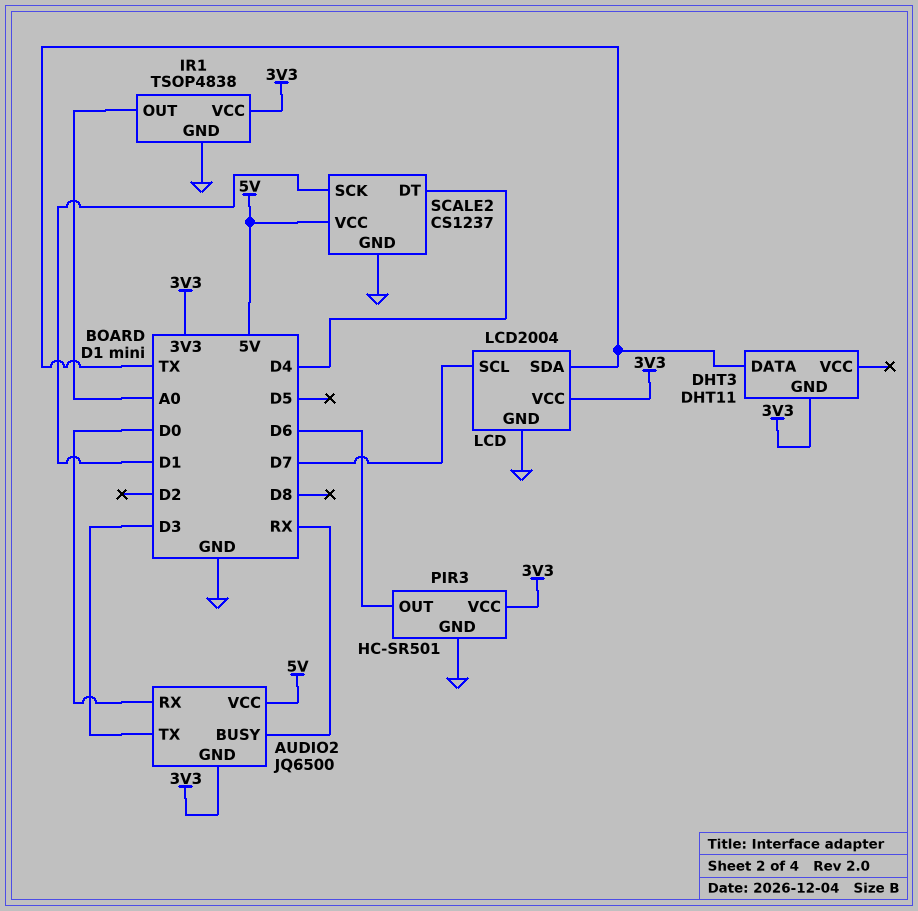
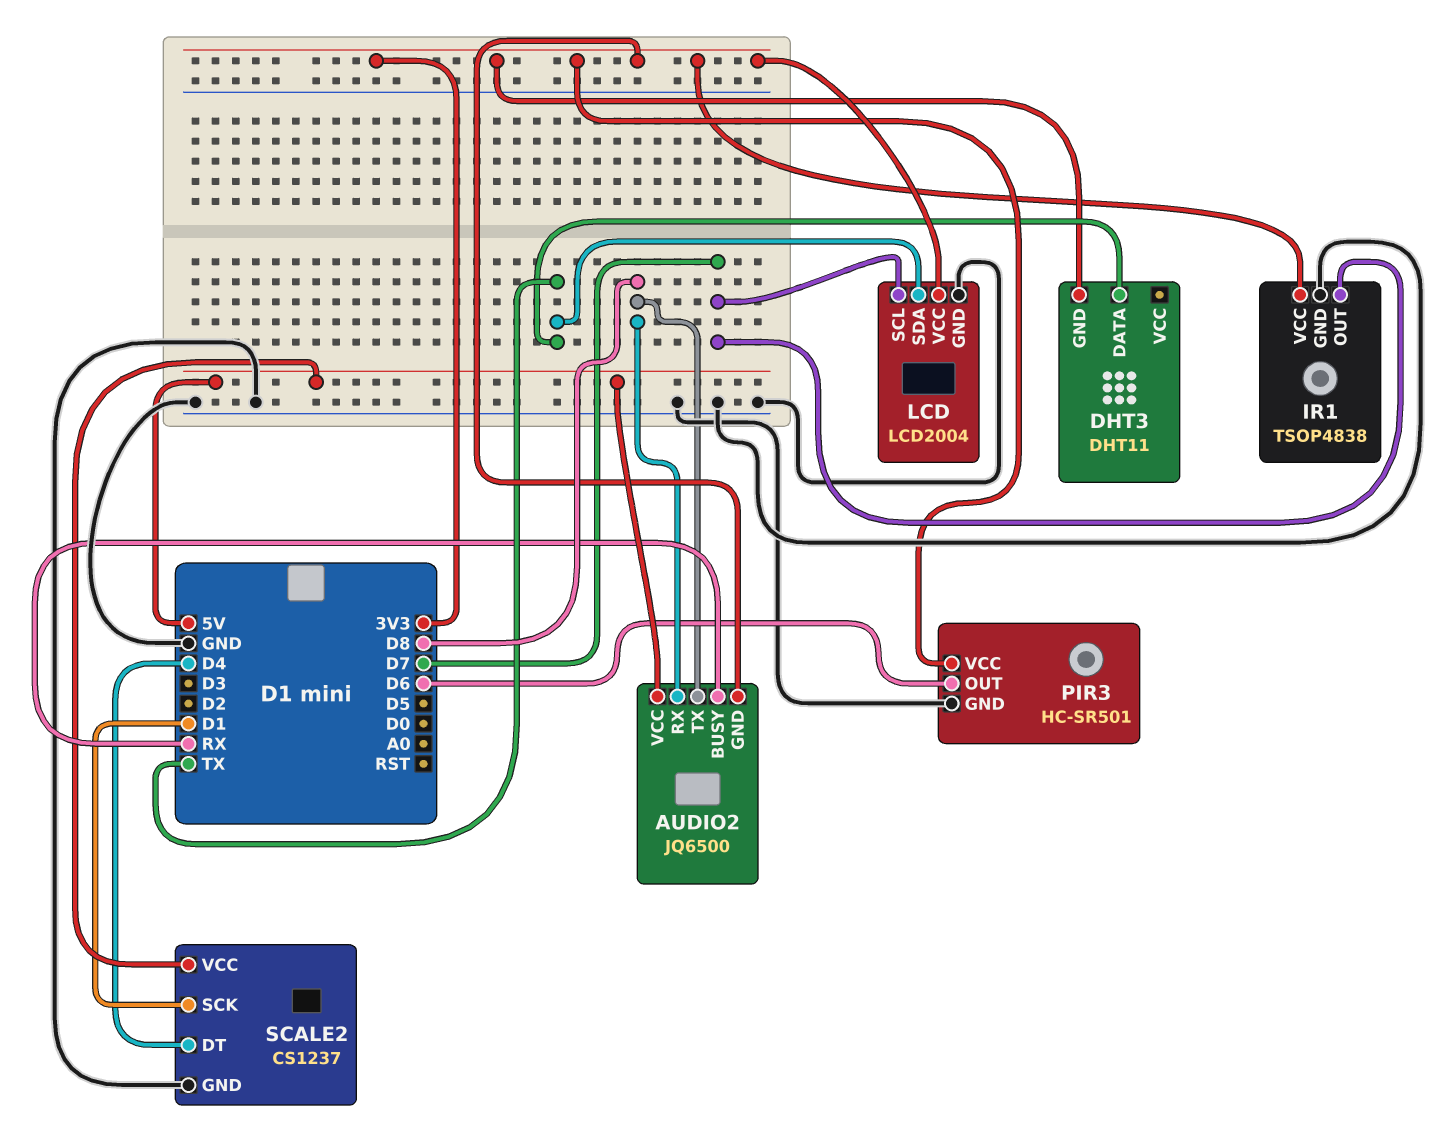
AUDIO2 pin RX: D0 -> D8
AUDIO2 pin TX: D3 -> D8
IR1 pin OUT: A0 -> D7

